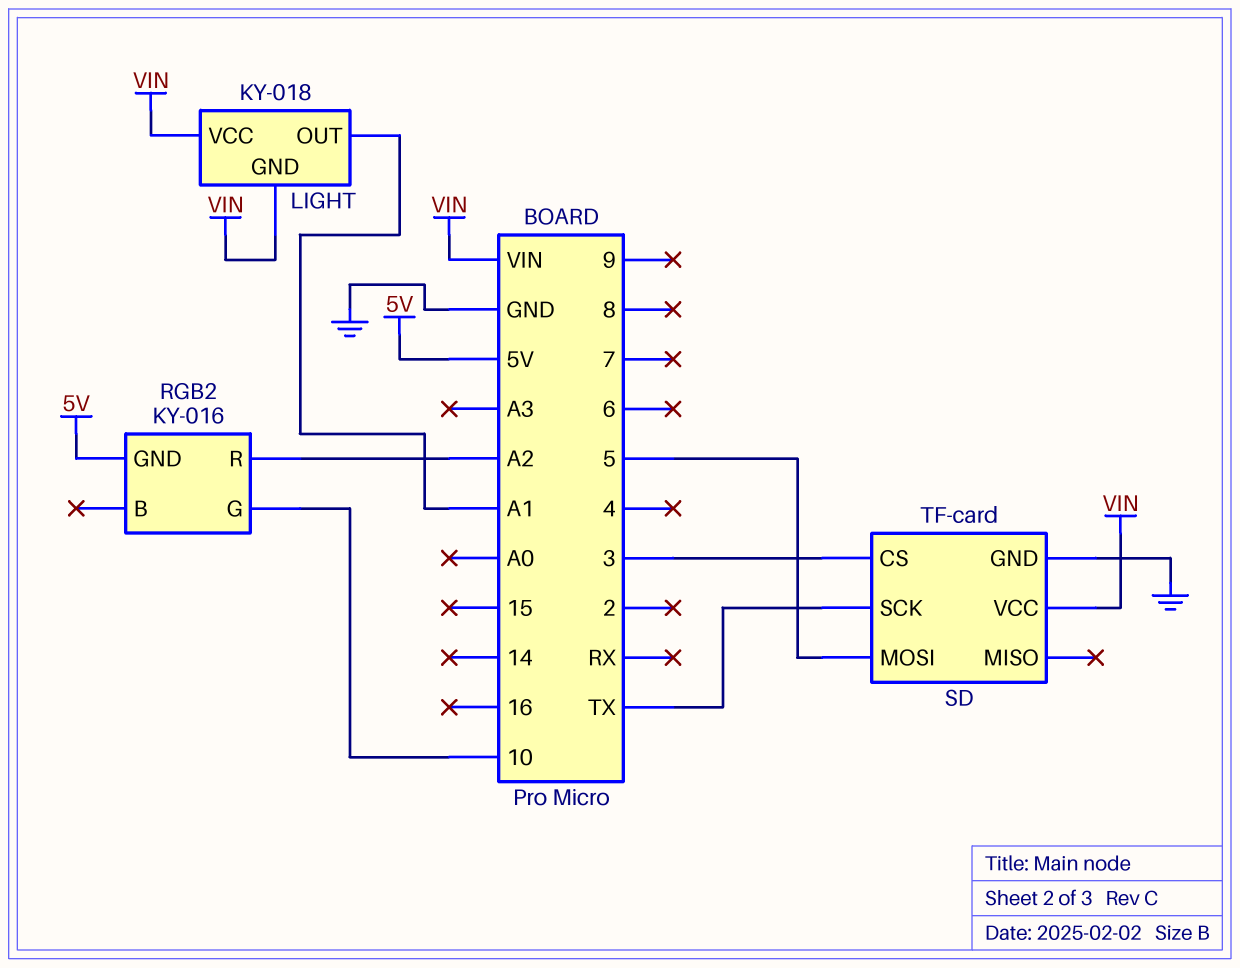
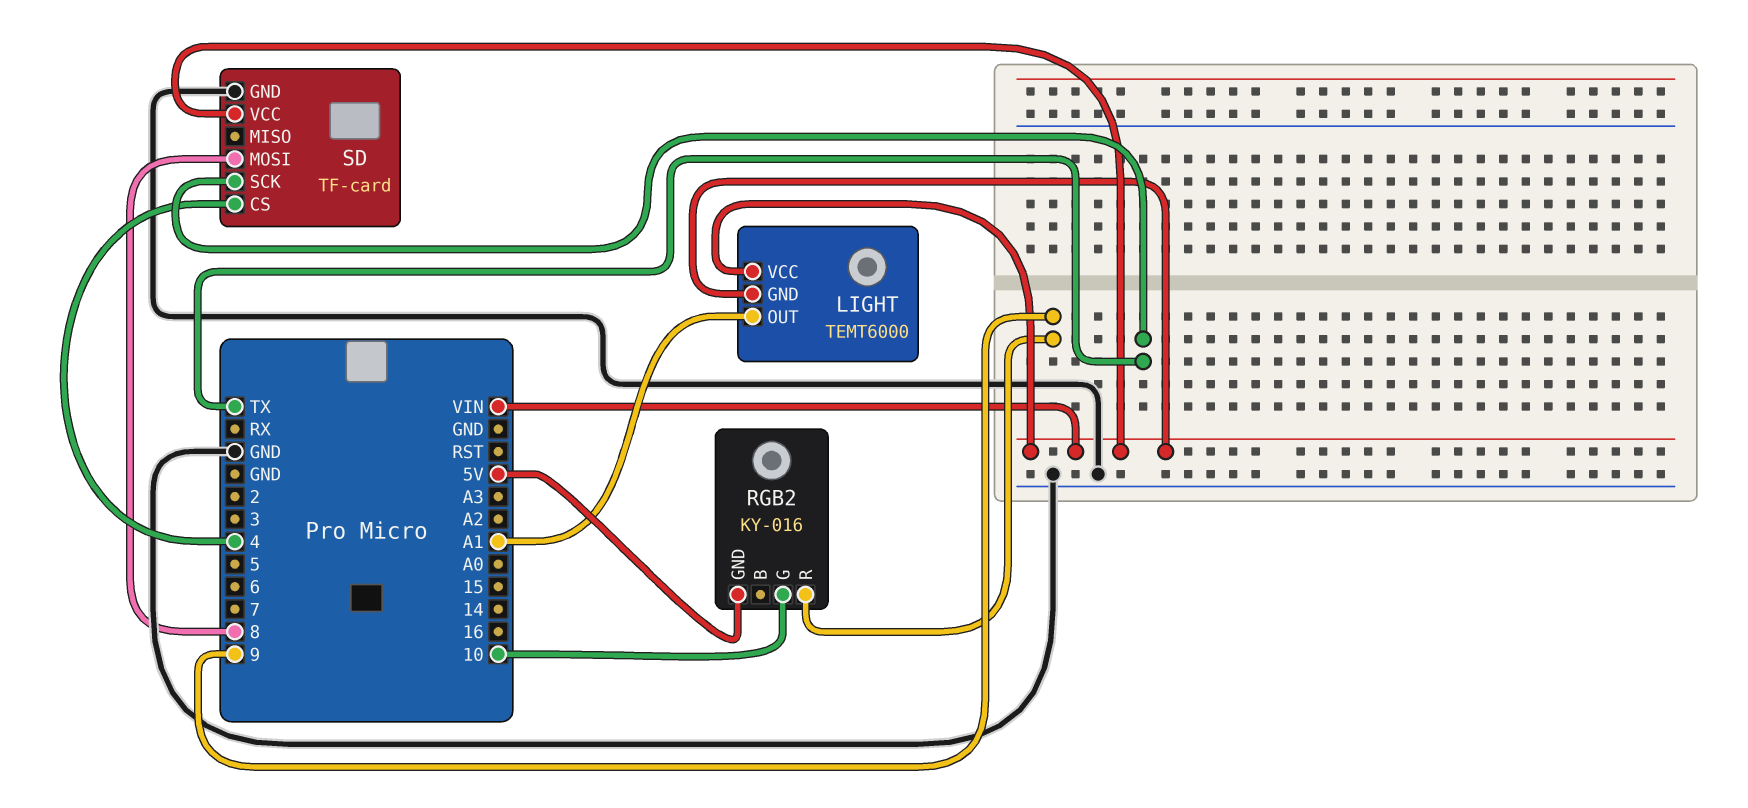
LIGHT: KY-018 -> TEMT6000
RGB2 pin R: A2 -> 9
SD pin CS: 3 -> 4
SD pin MOSI: 5 -> 8

